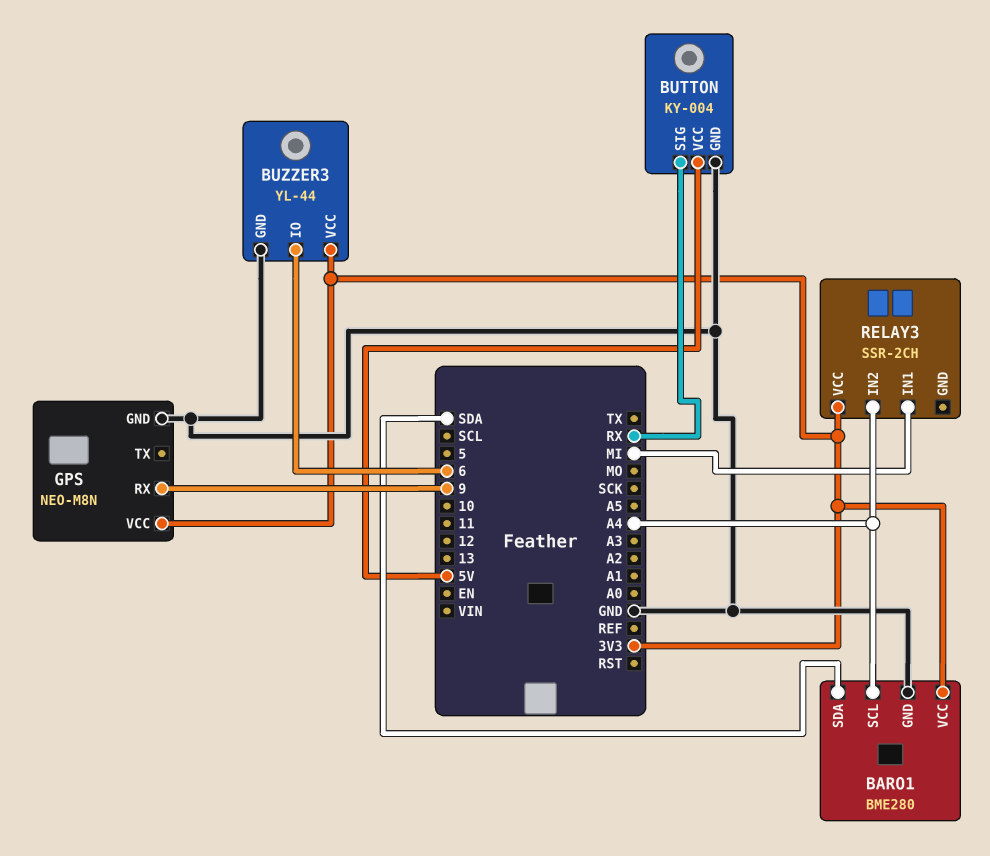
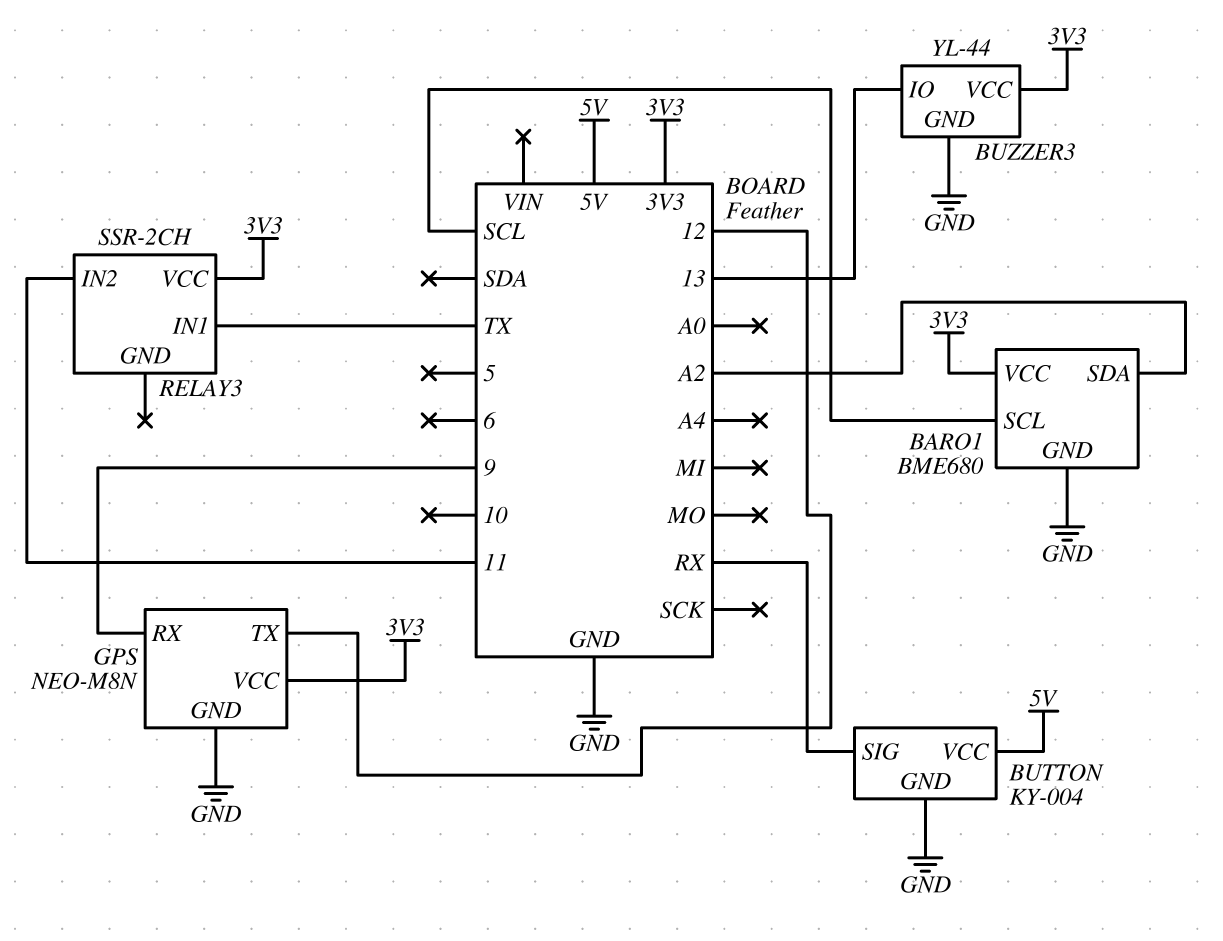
BARO1: BME280 -> BME680
BARO1 pin SCL: A4 -> SCL
BARO1 pin SDA: SDA -> A2
BUZZER3 pin IO: 6 -> 13
GPS pin TX: none -> 12
RELAY3 pin IN1: MI -> TX
RELAY3 pin IN2: A4 -> 11

